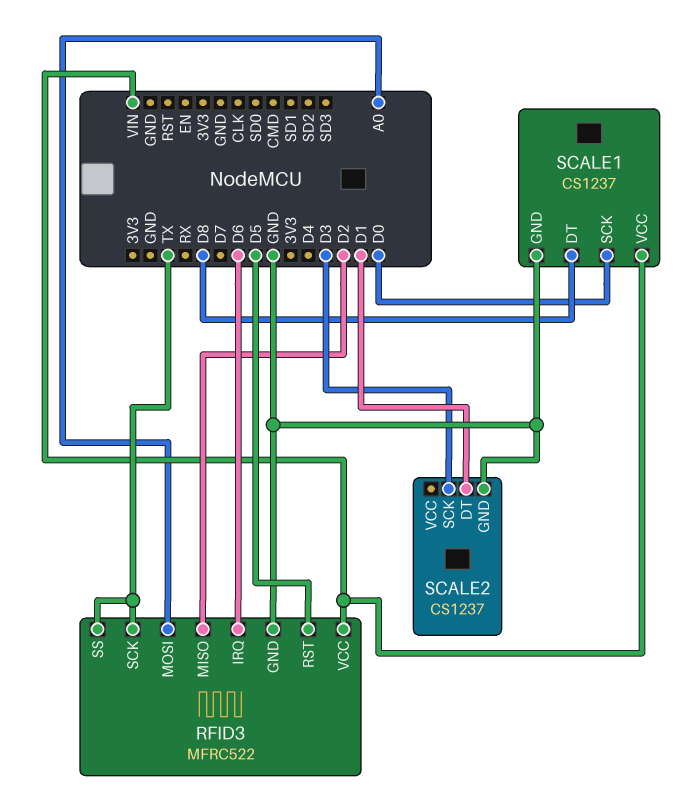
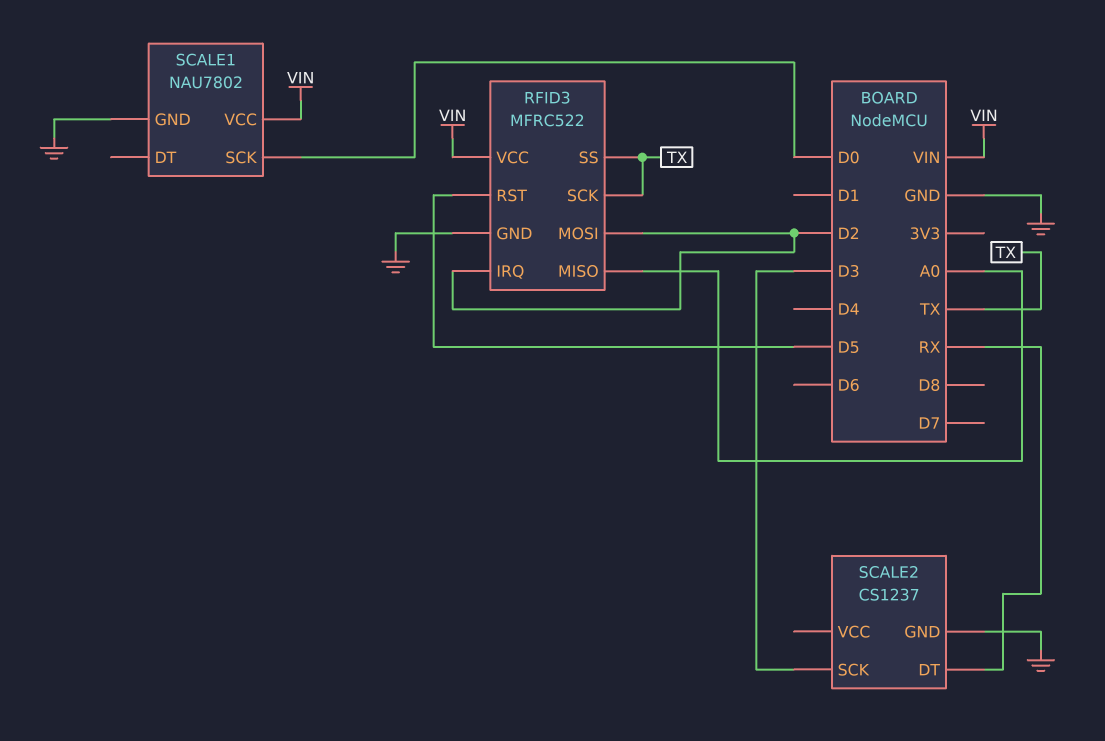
RFID3 pin IRQ: D6 -> D2
RFID3 pin MISO: D2 -> A0
RFID3 pin MOSI: A0 -> D2
SCALE1: CS1237 -> NAU7802
SCALE1 pin DT: D8 -> none
SCALE2 pin DT: D1 -> RX

